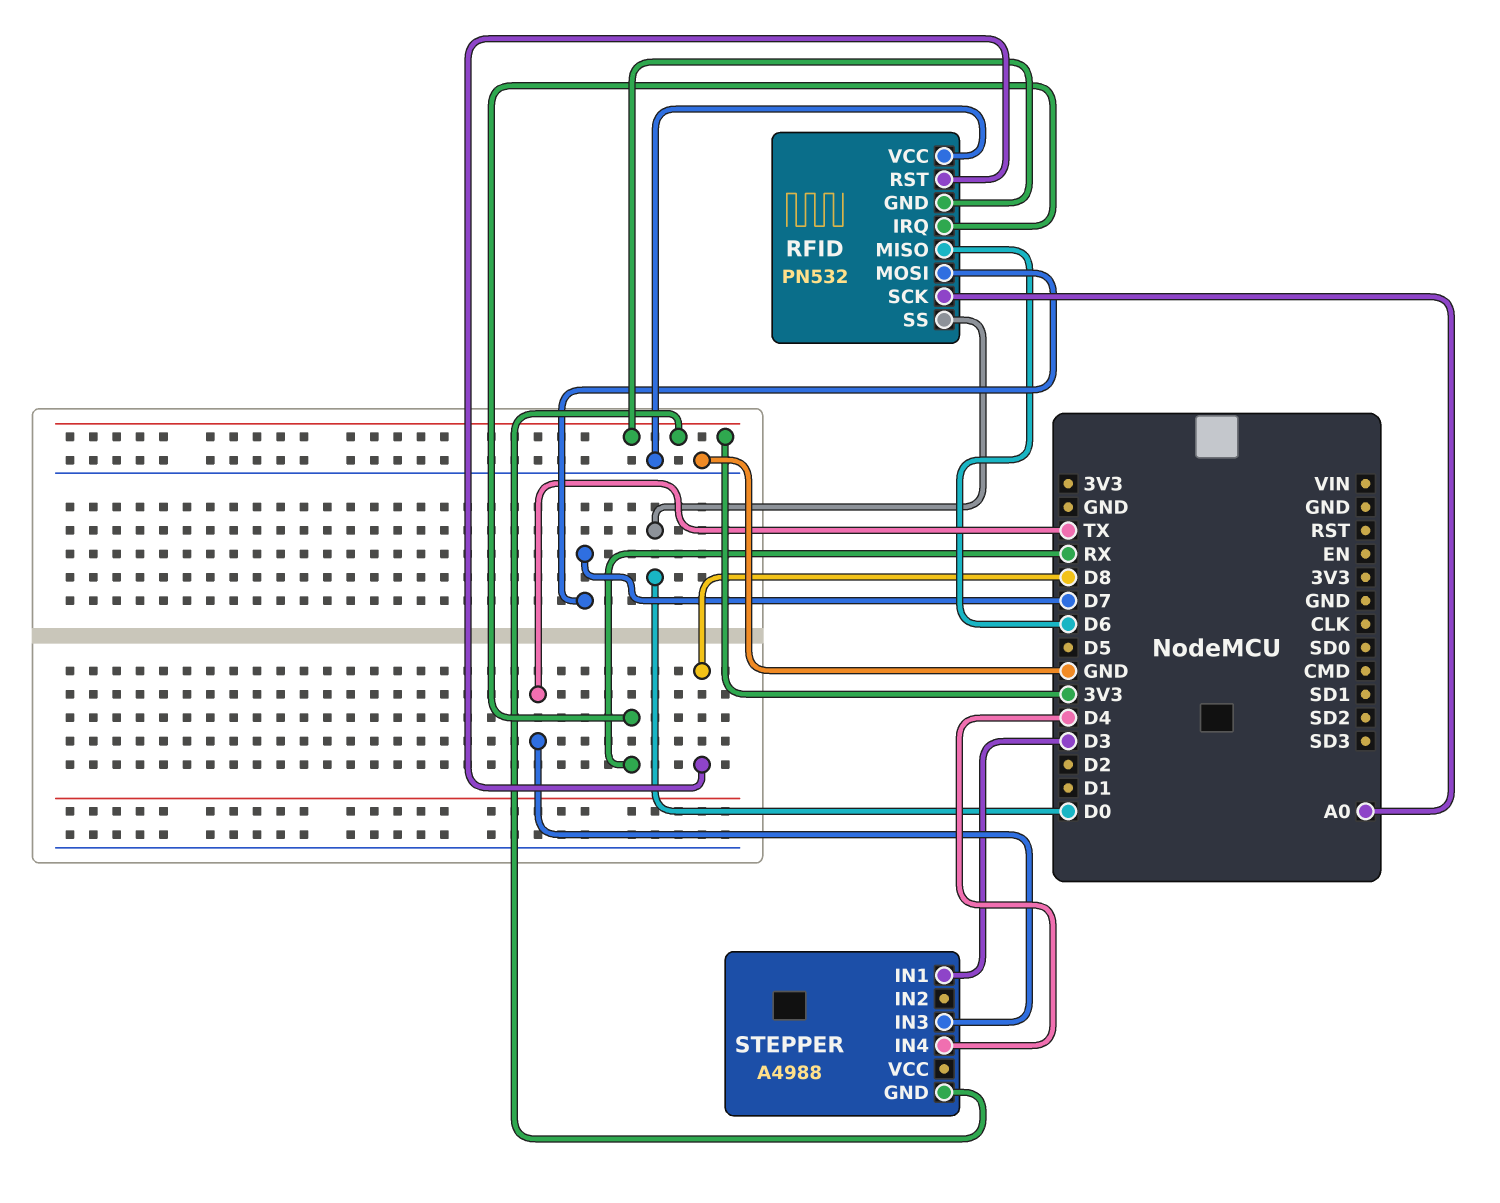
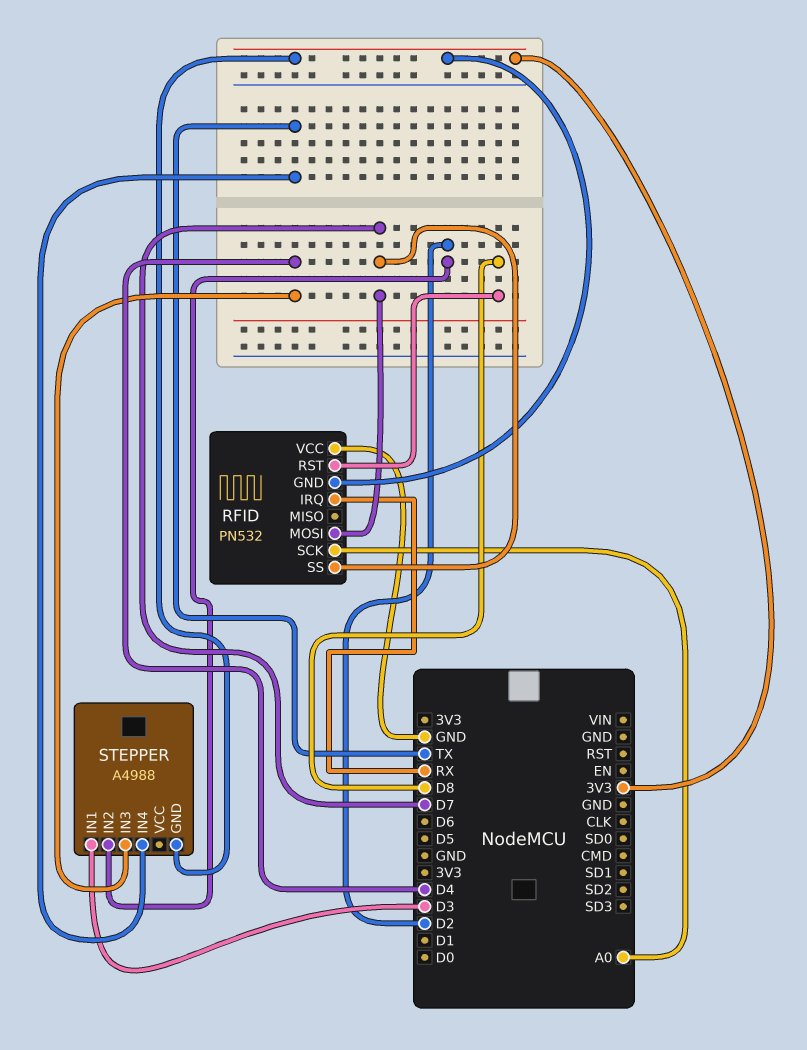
RFID pin MISO: D6 -> none
RFID pin SS: D0 -> D7
STEPPER pin IN2: none -> D2
STEPPER pin IN3: TX -> D4
STEPPER pin IN4: D4 -> TX

